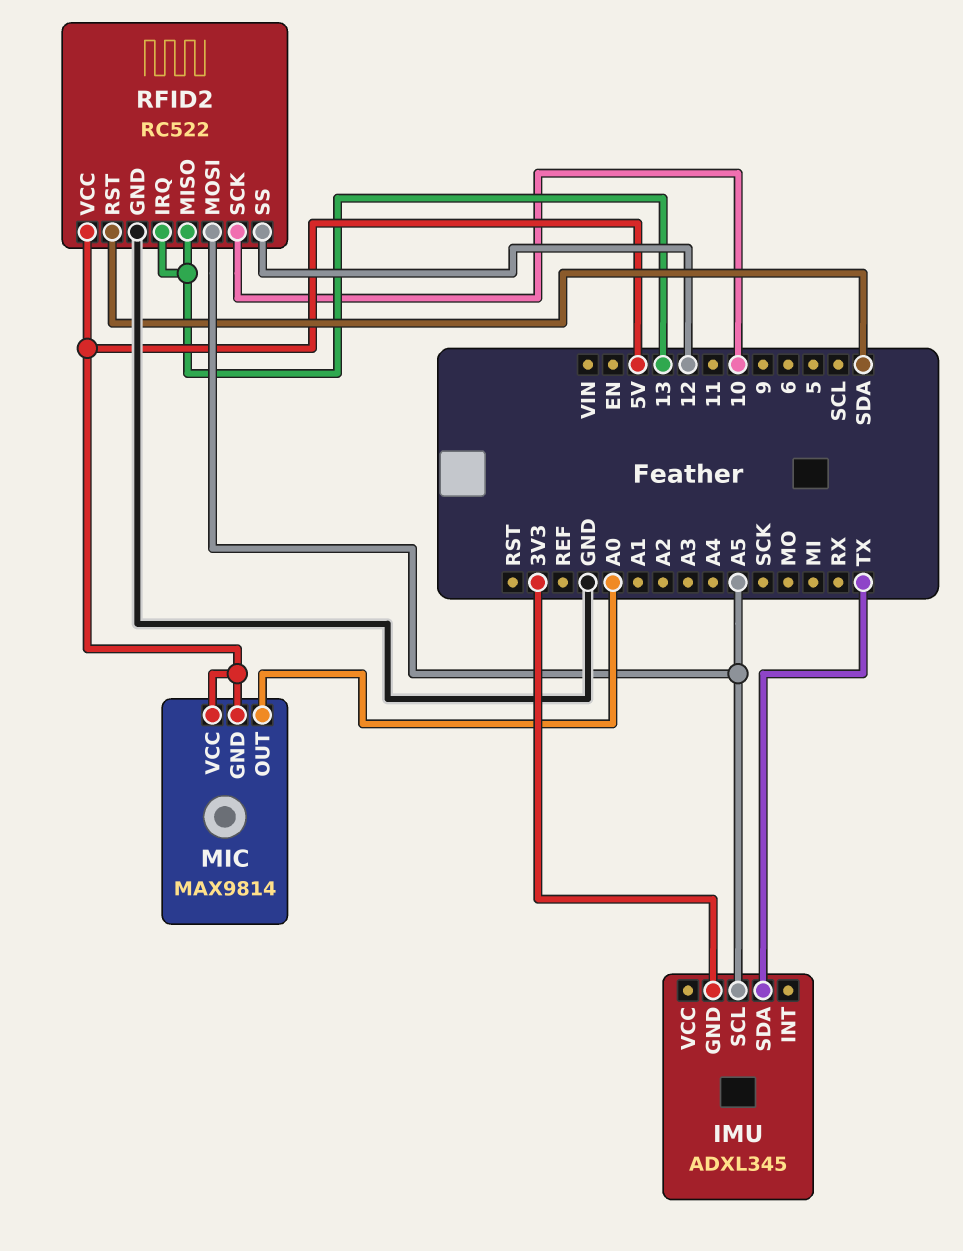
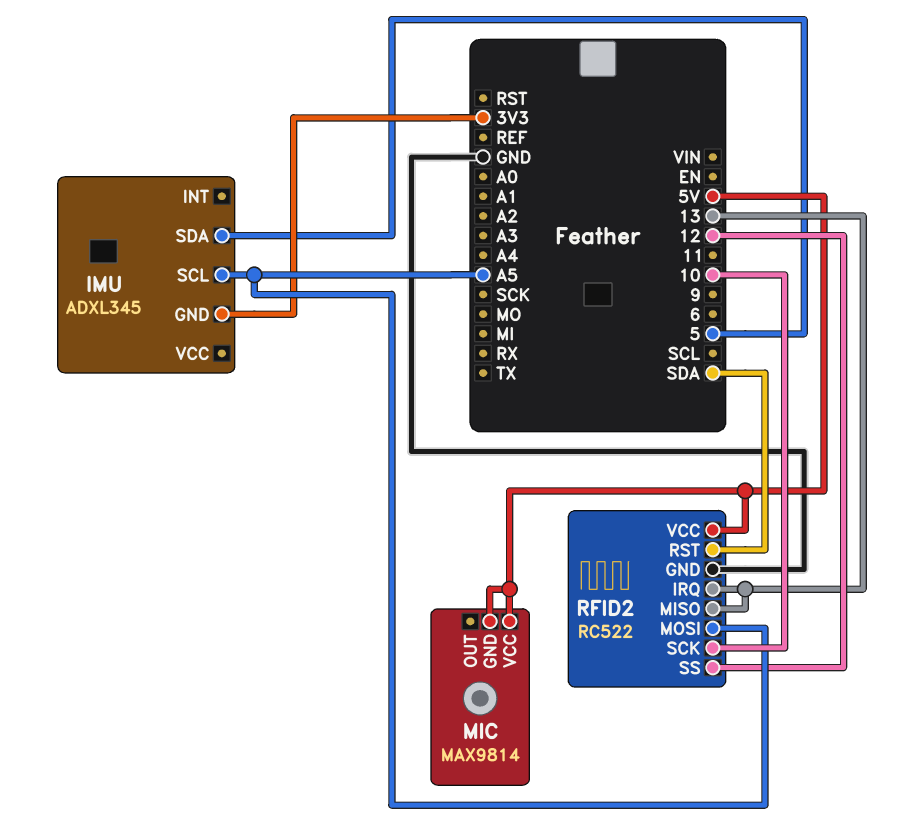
IMU pin SDA: TX -> 5
MIC pin OUT: A0 -> none

